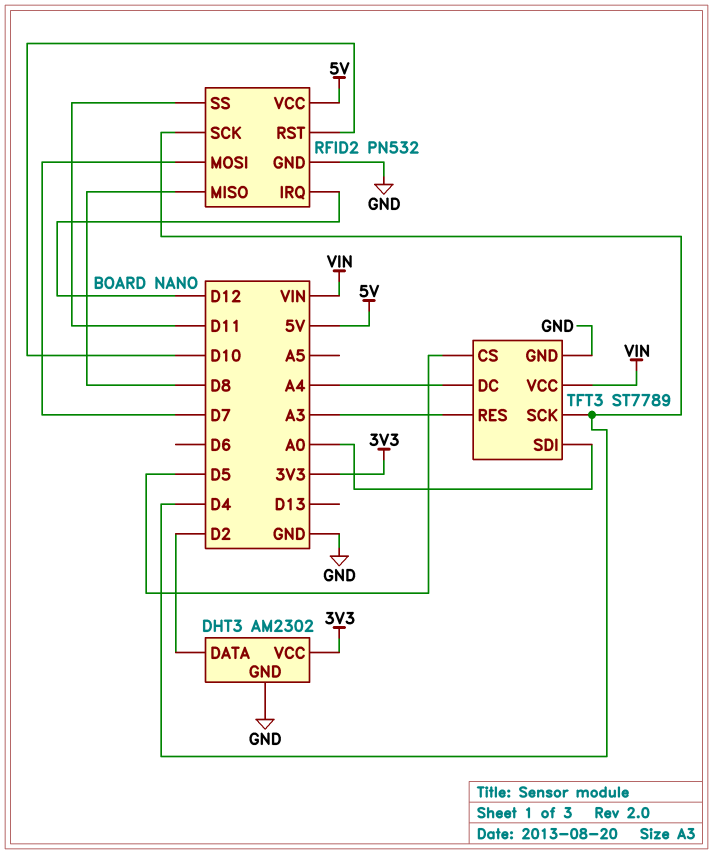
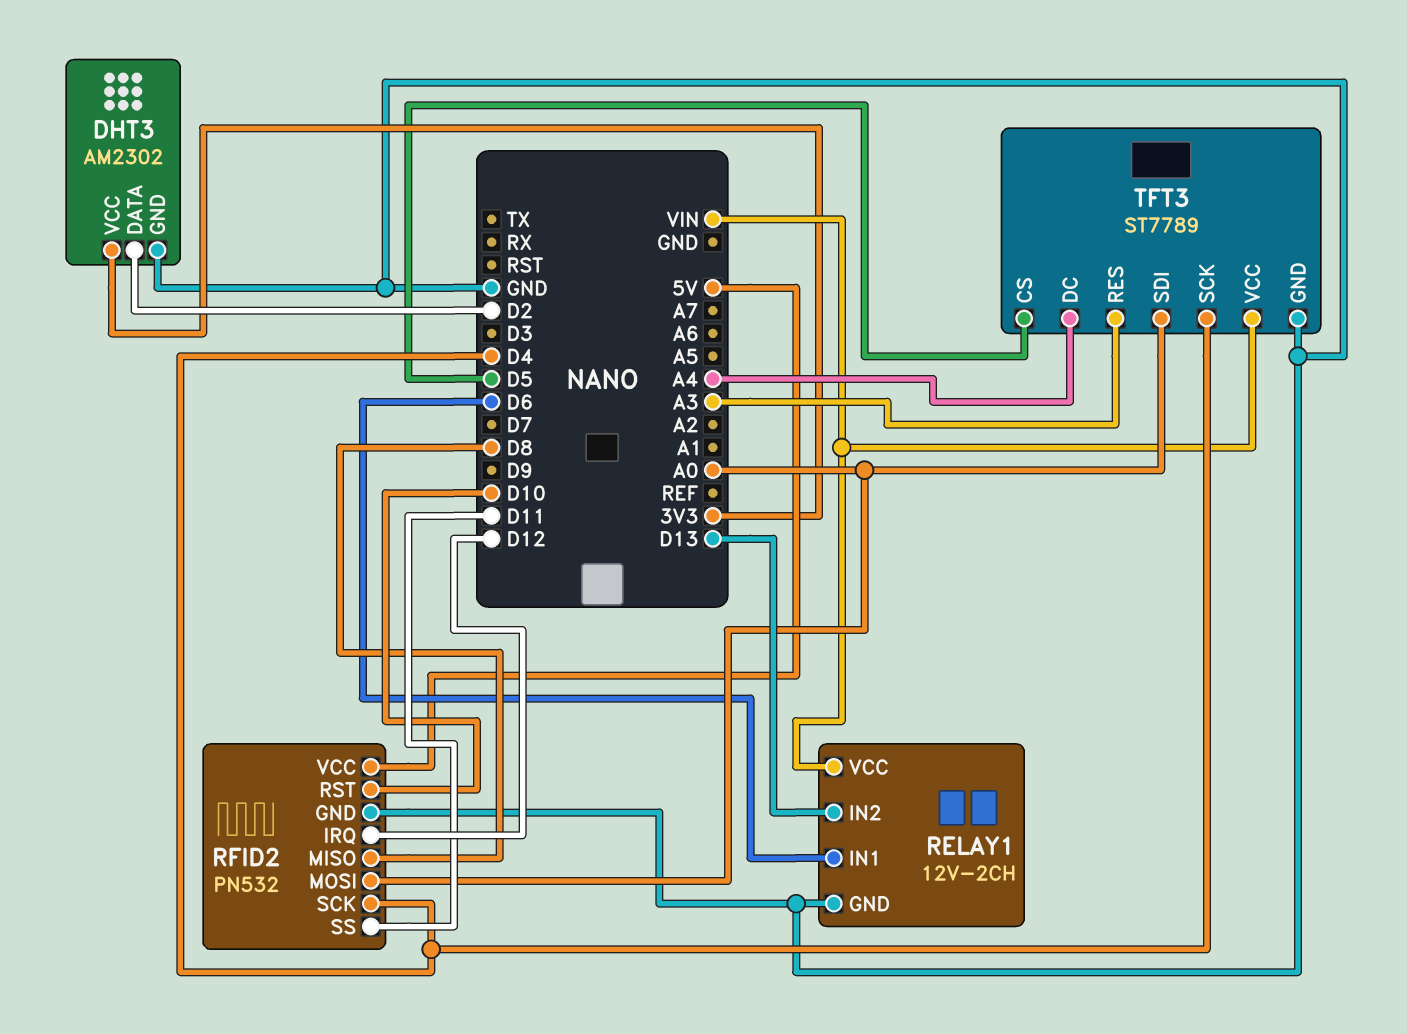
RELAY1: none -> 12V-2CH
RELAY1 pin GND: none -> GND
RELAY1 pin IN1: none -> D6
RELAY1 pin IN2: none -> D13
RELAY1 pin VCC: none -> VIN
RFID2 pin MOSI: D7 -> A0

